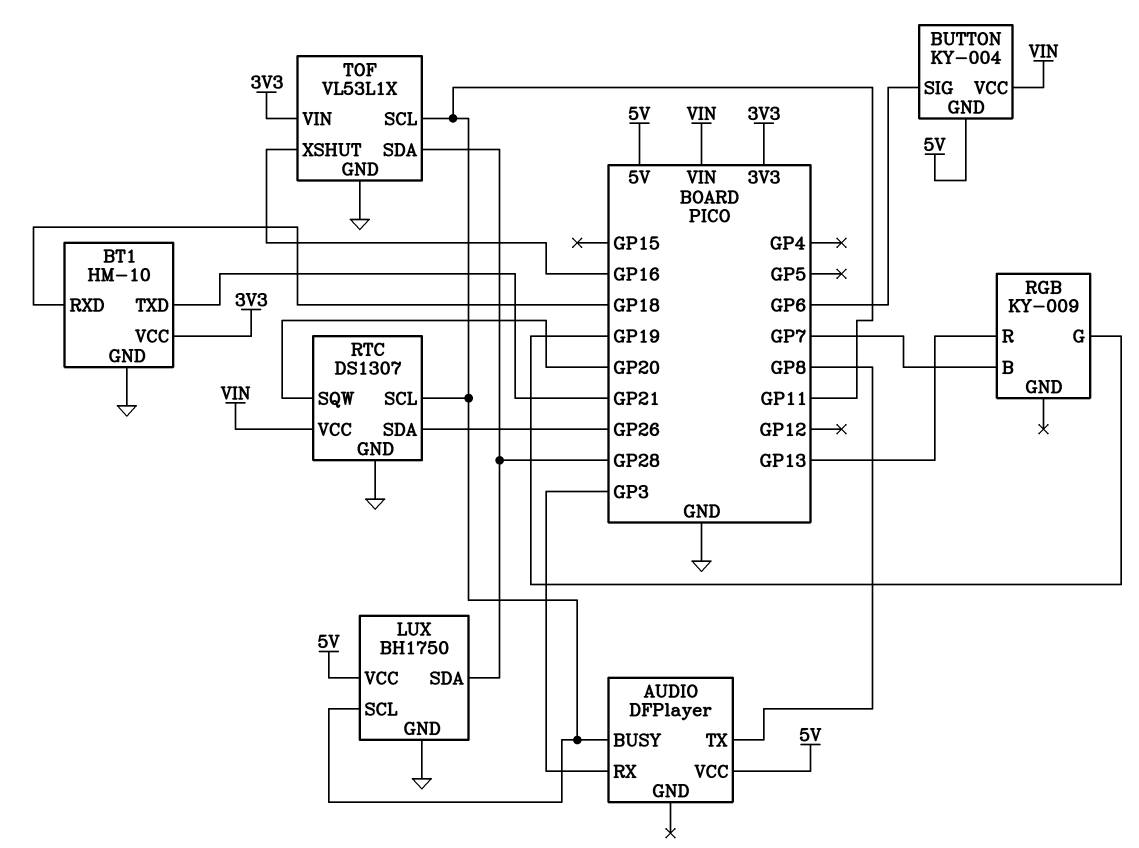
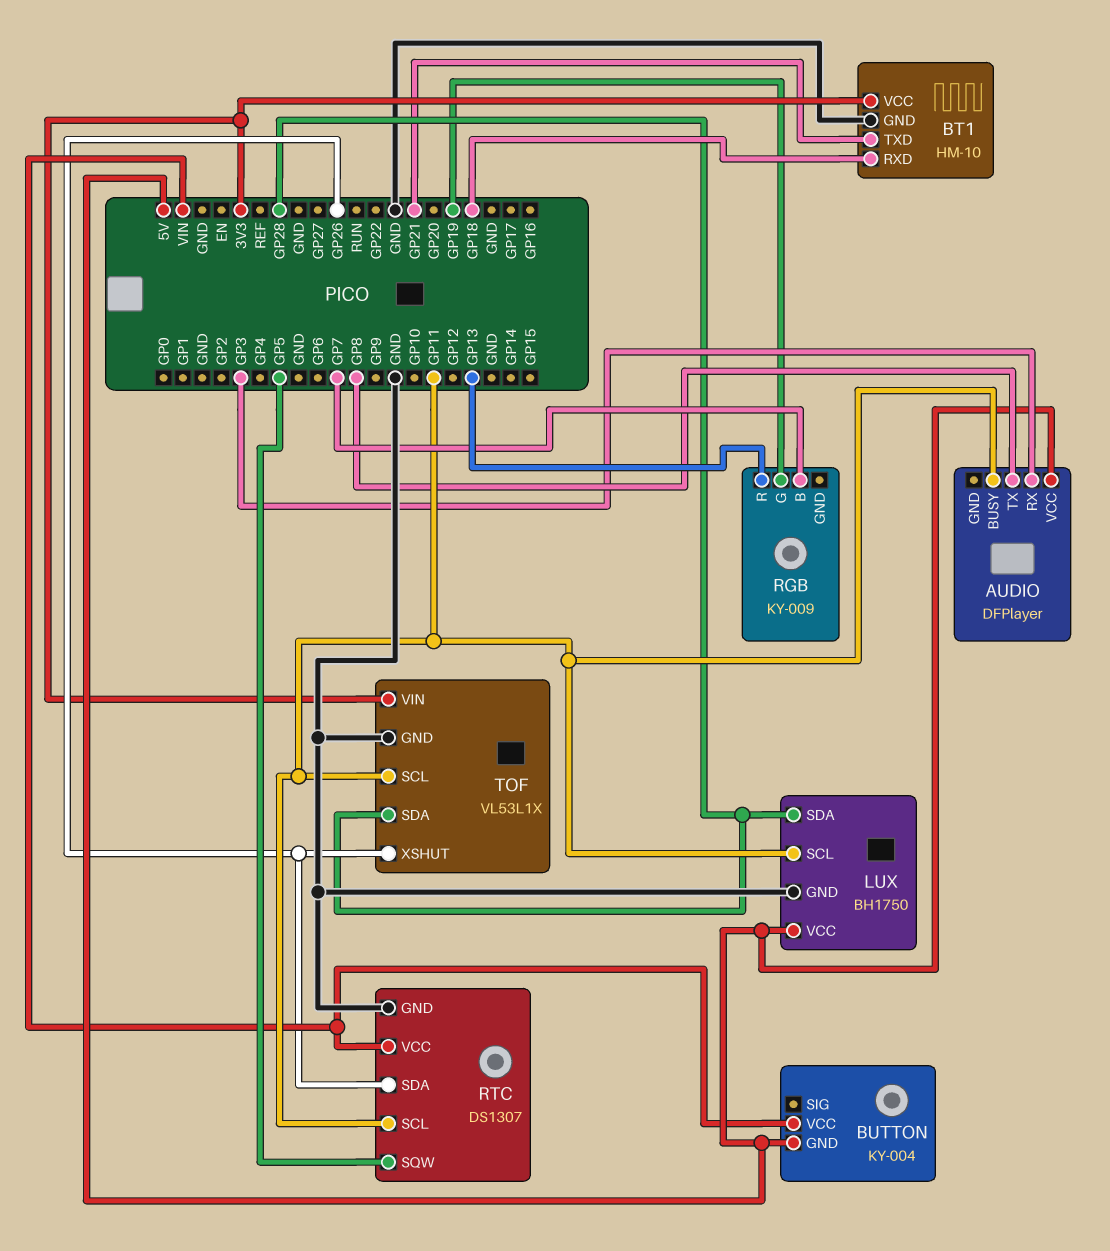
BUTTON pin SIG: GP6 -> none
RTC pin SQW: GP20 -> GP5
TOF pin XSHUT: GP16 -> GP26

